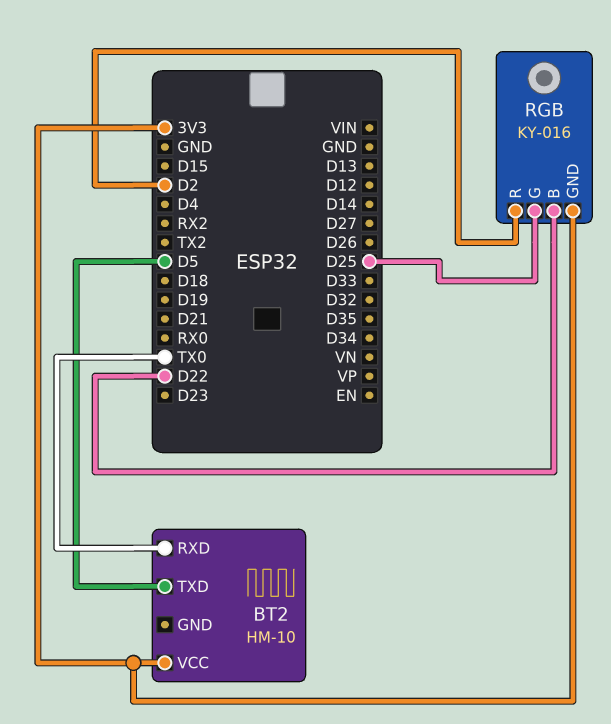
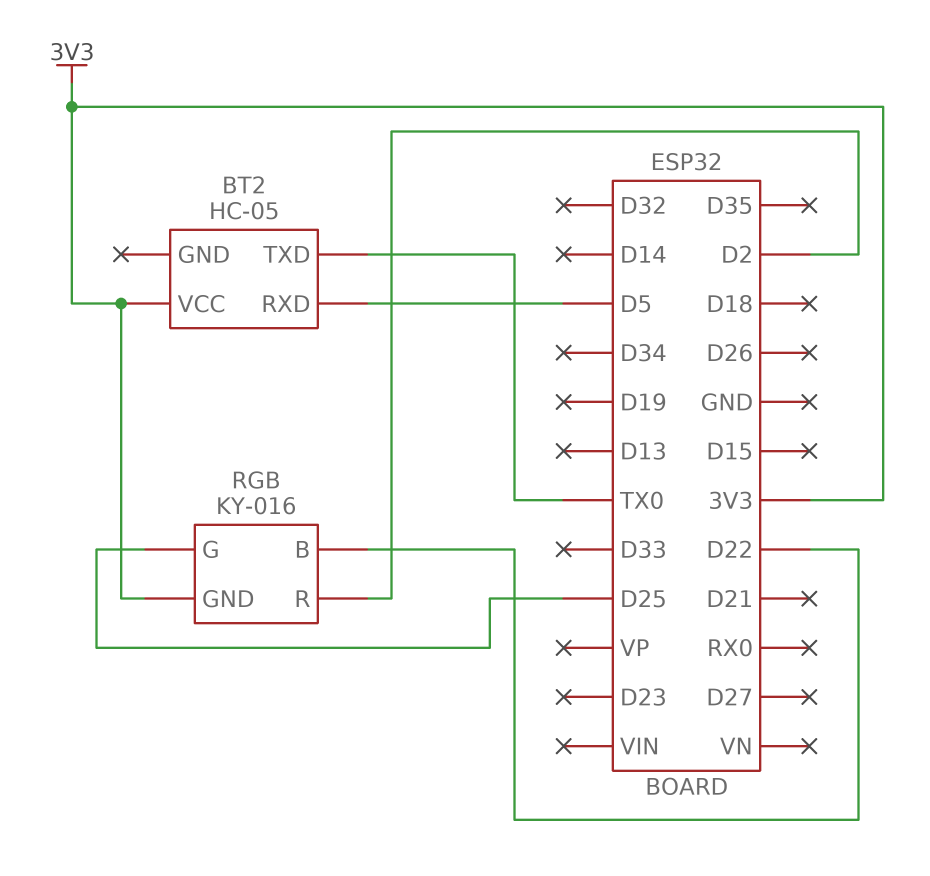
BT2: HM-10 -> HC-05
BT2 pin RXD: TX0 -> D5
BT2 pin TXD: D5 -> TX0

